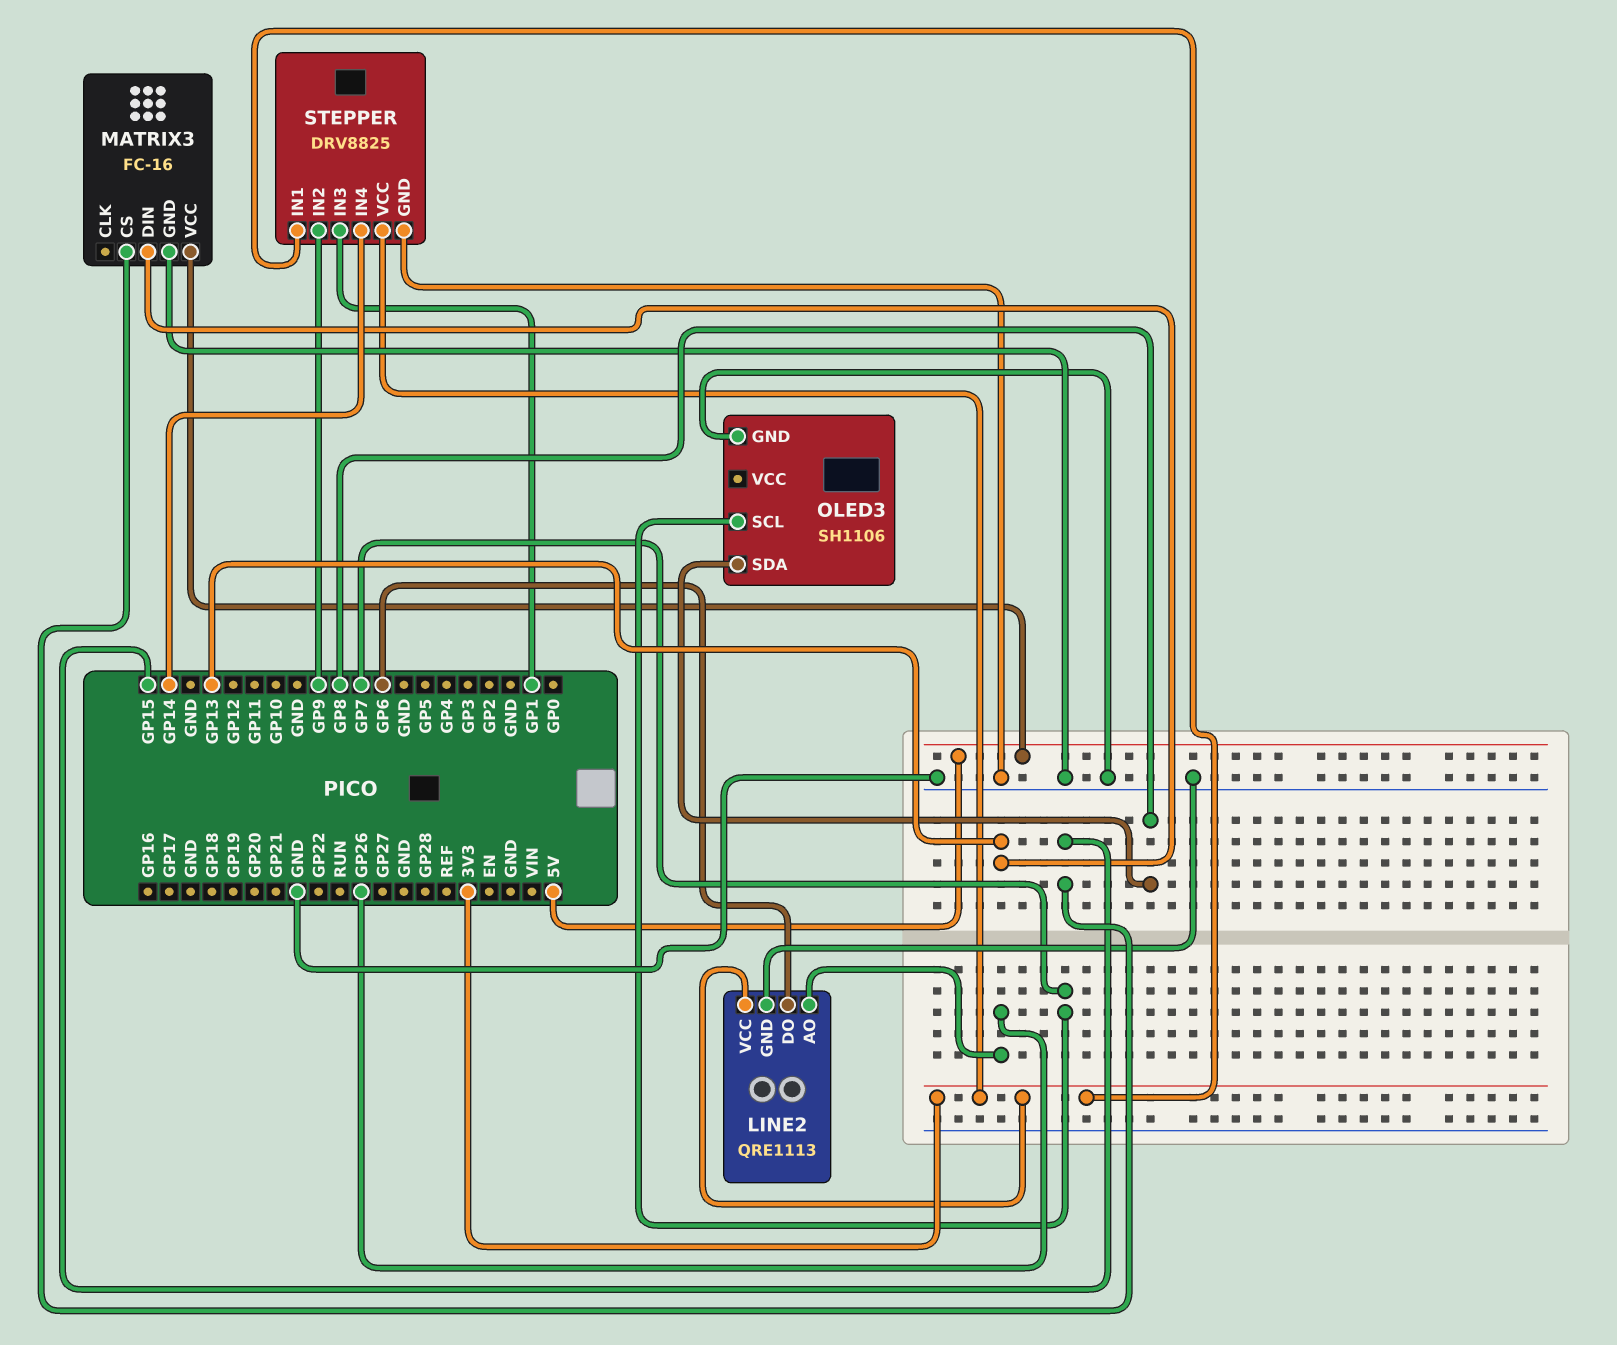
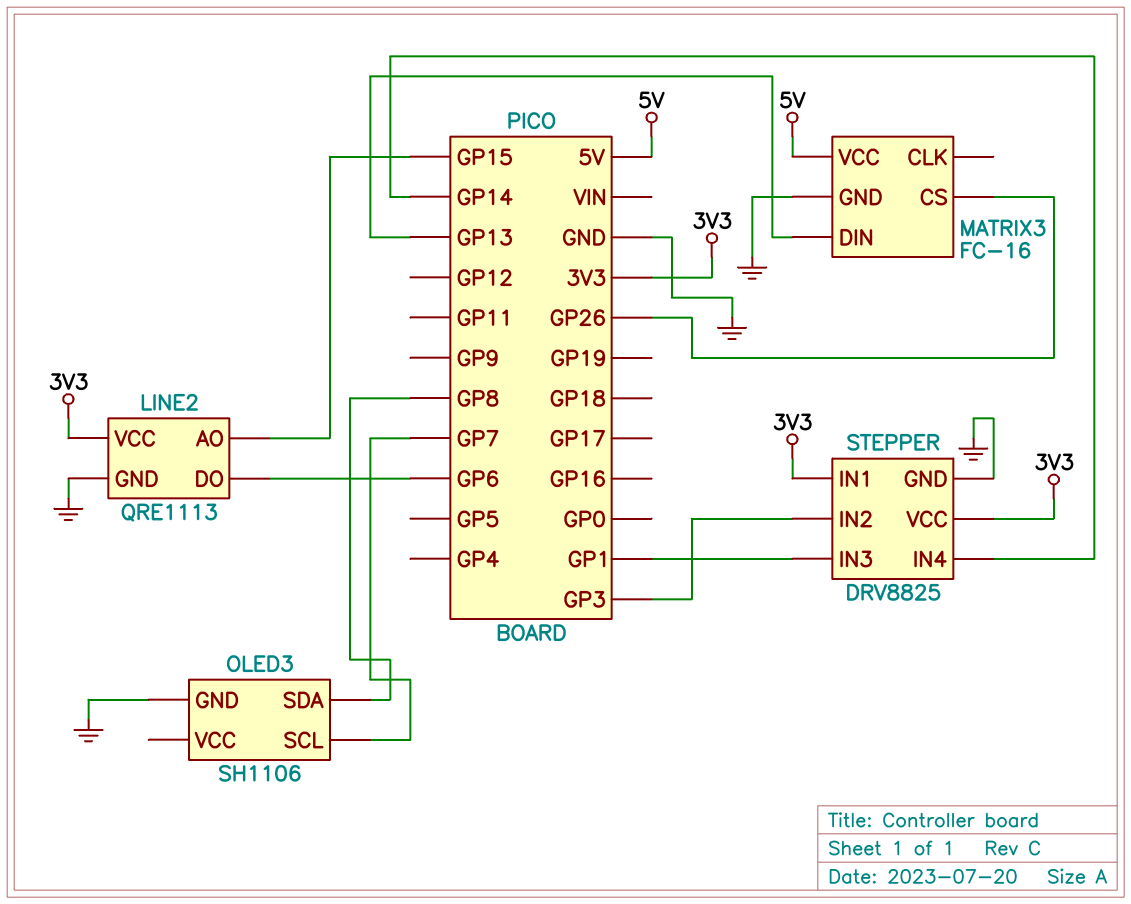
LINE2 pin AO: GP26 -> GP15
MATRIX3 pin CS: GP15 -> GP26
STEPPER pin IN2: GP9 -> GP3

